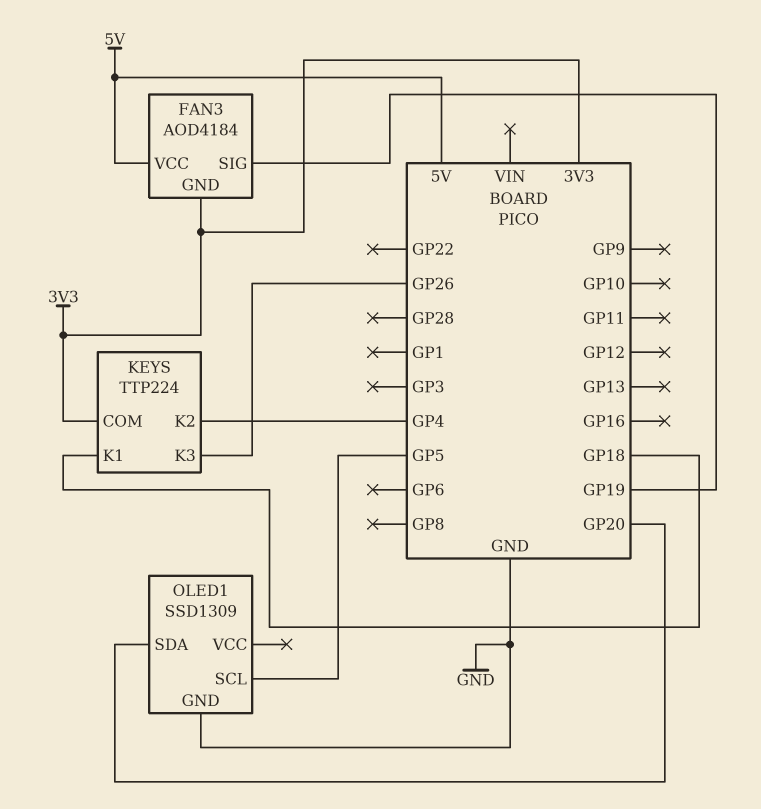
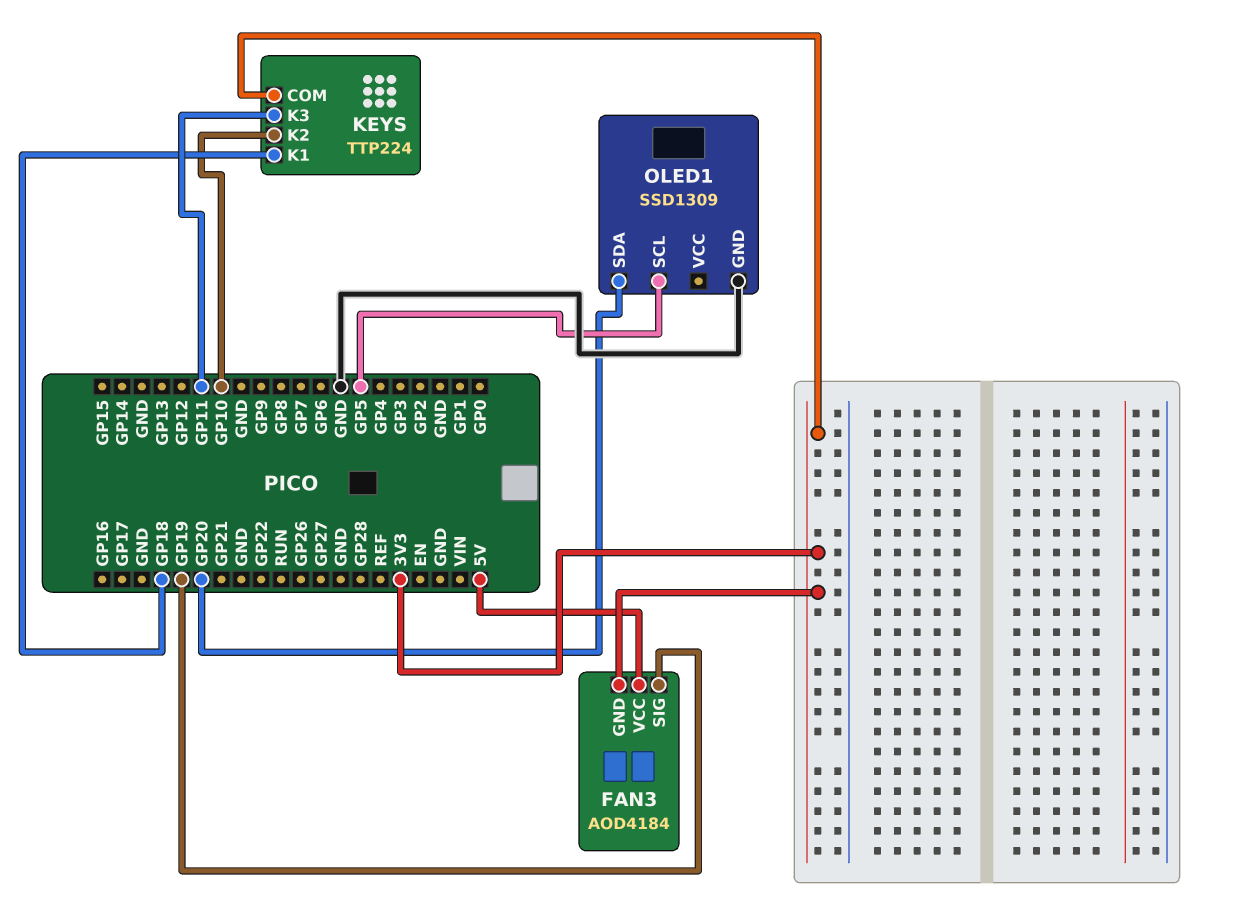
KEYS pin K2: GP4 -> GP10
KEYS pin K3: GP26 -> GP11

